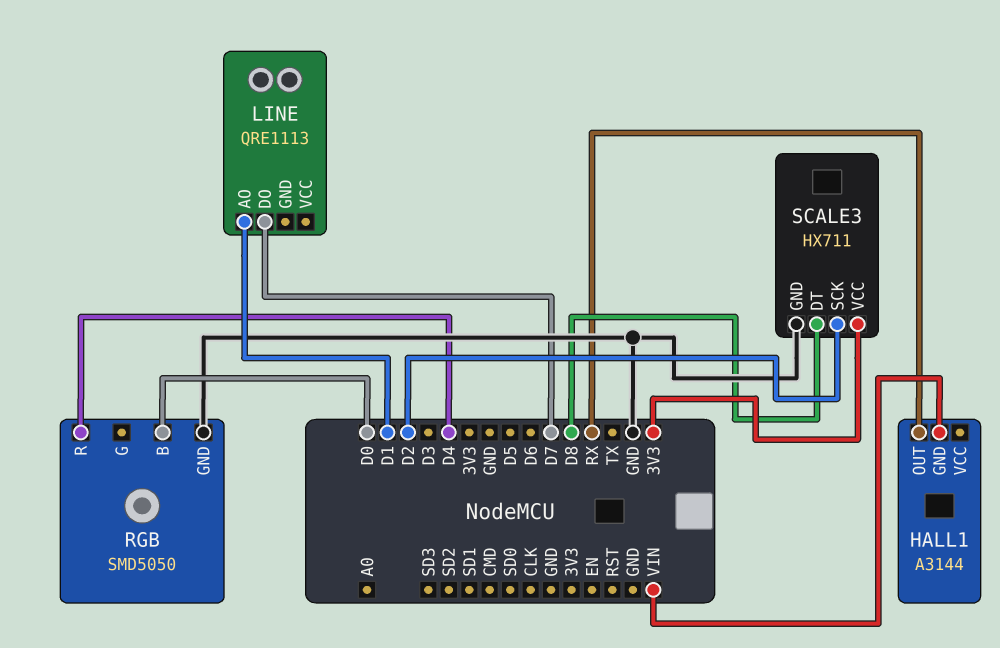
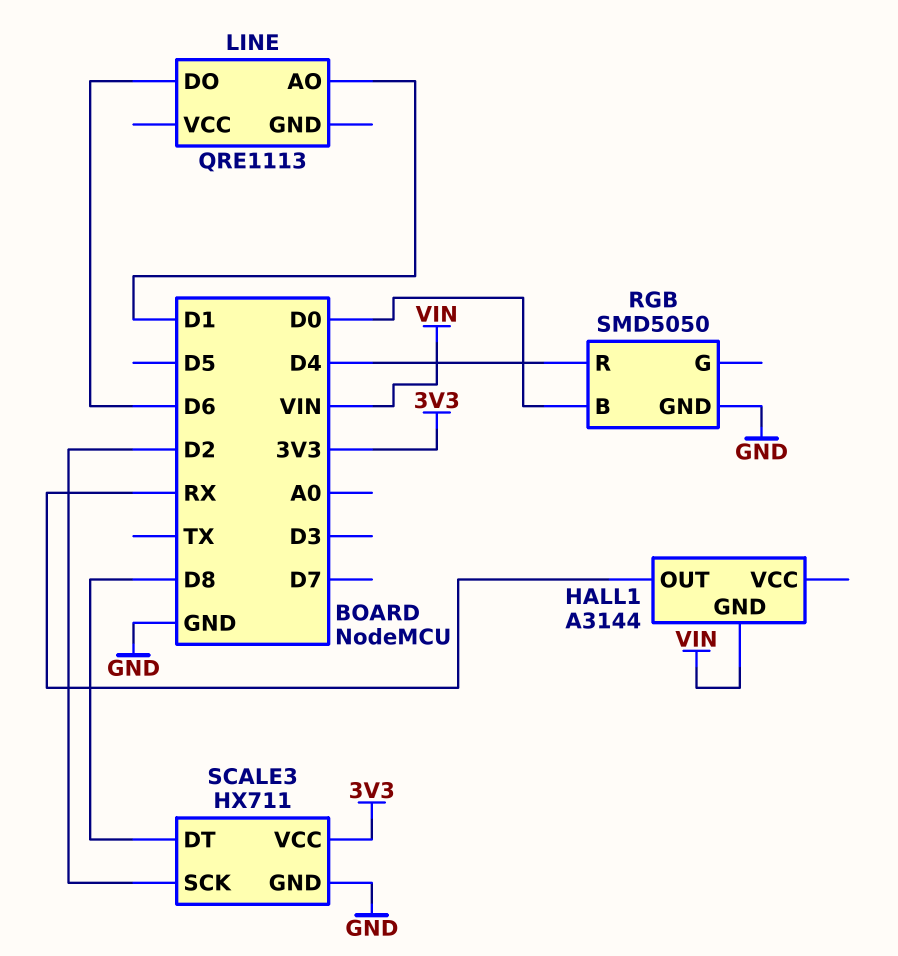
LINE pin DO: D7 -> D6

